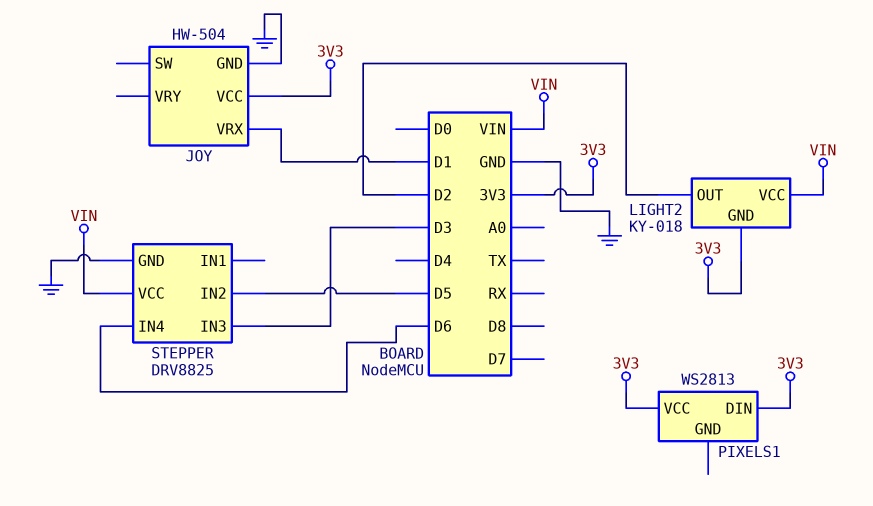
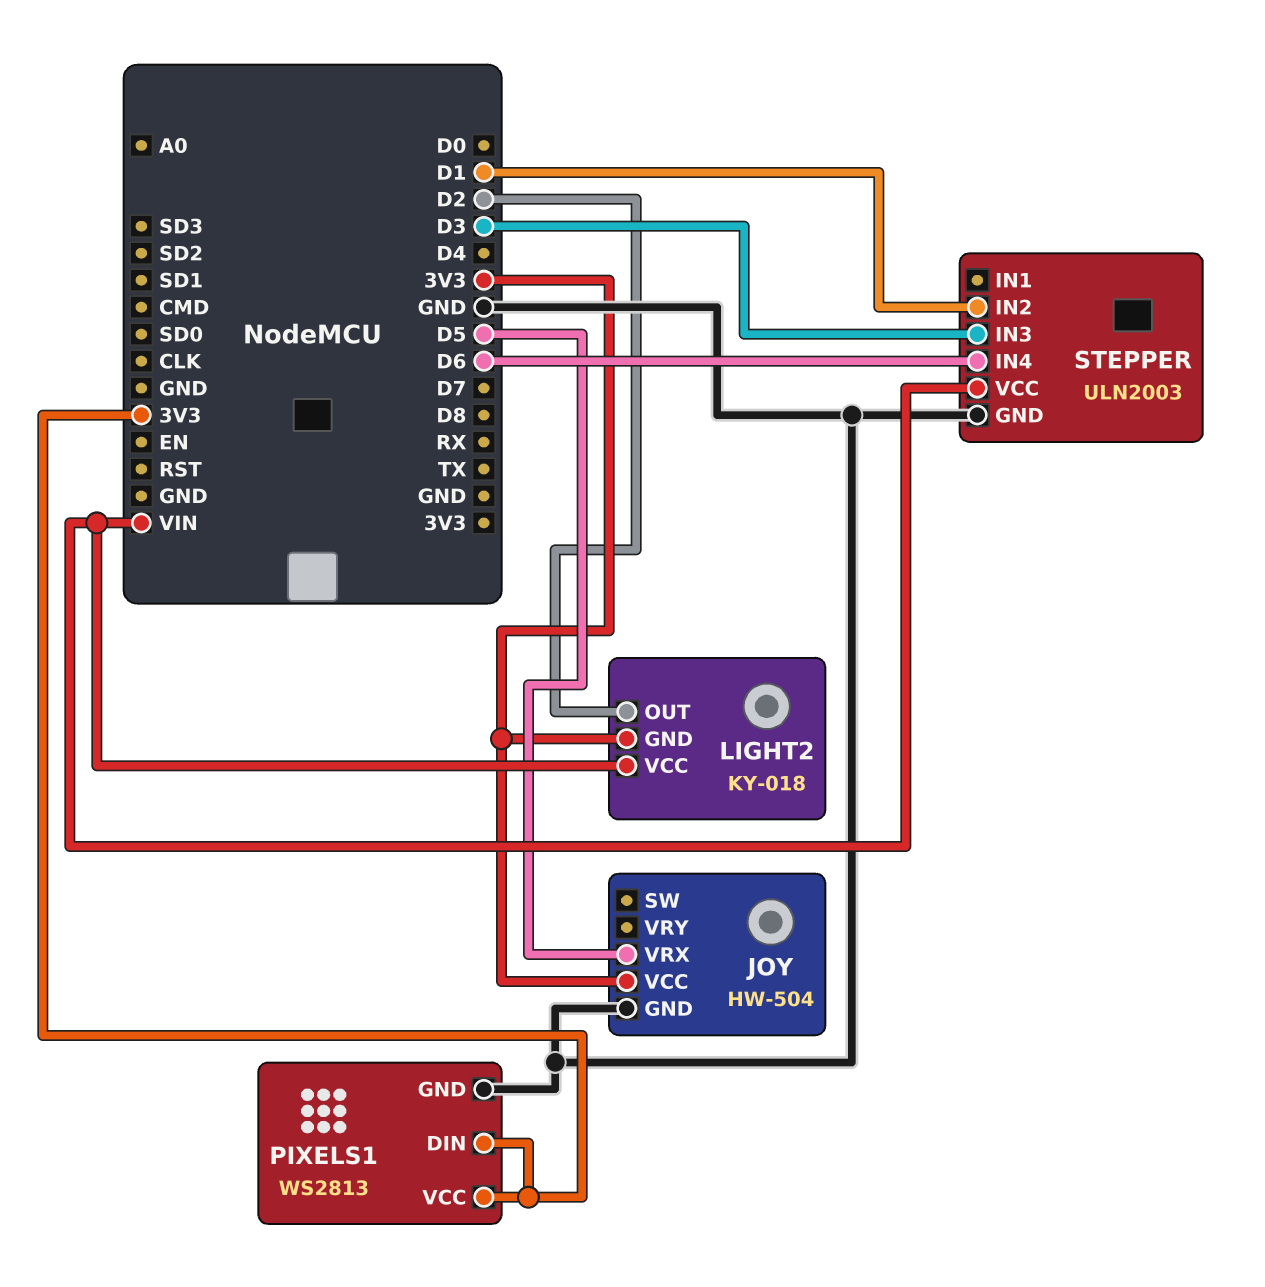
JOY pin VRX: D1 -> D5
PIXELS1 pin GND: none -> GND
STEPPER: DRV8825 -> ULN2003
STEPPER pin IN2: D5 -> D1

